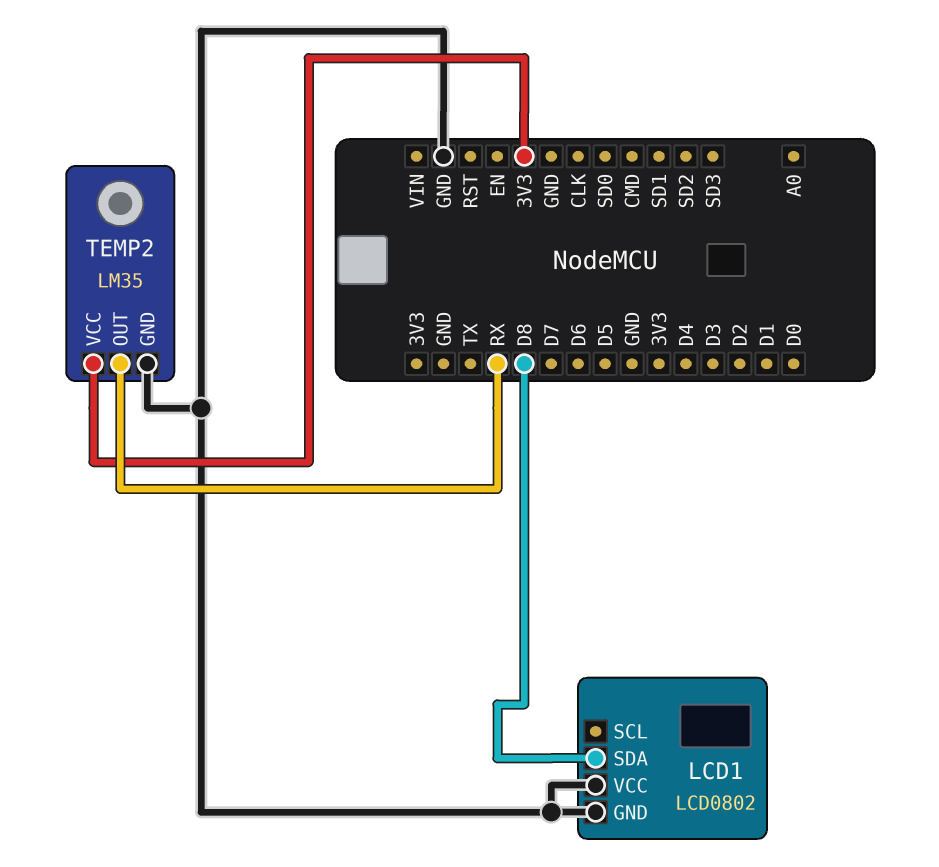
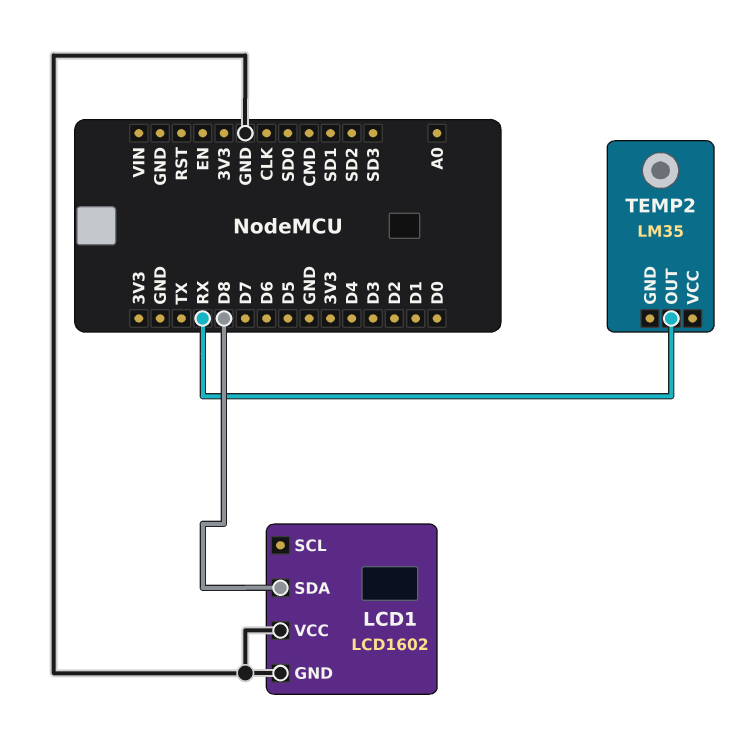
LCD1: LCD0802 -> LCD1602
TEMP2 pin GND: GND -> none
TEMP2 pin VCC: 3V3 -> none

